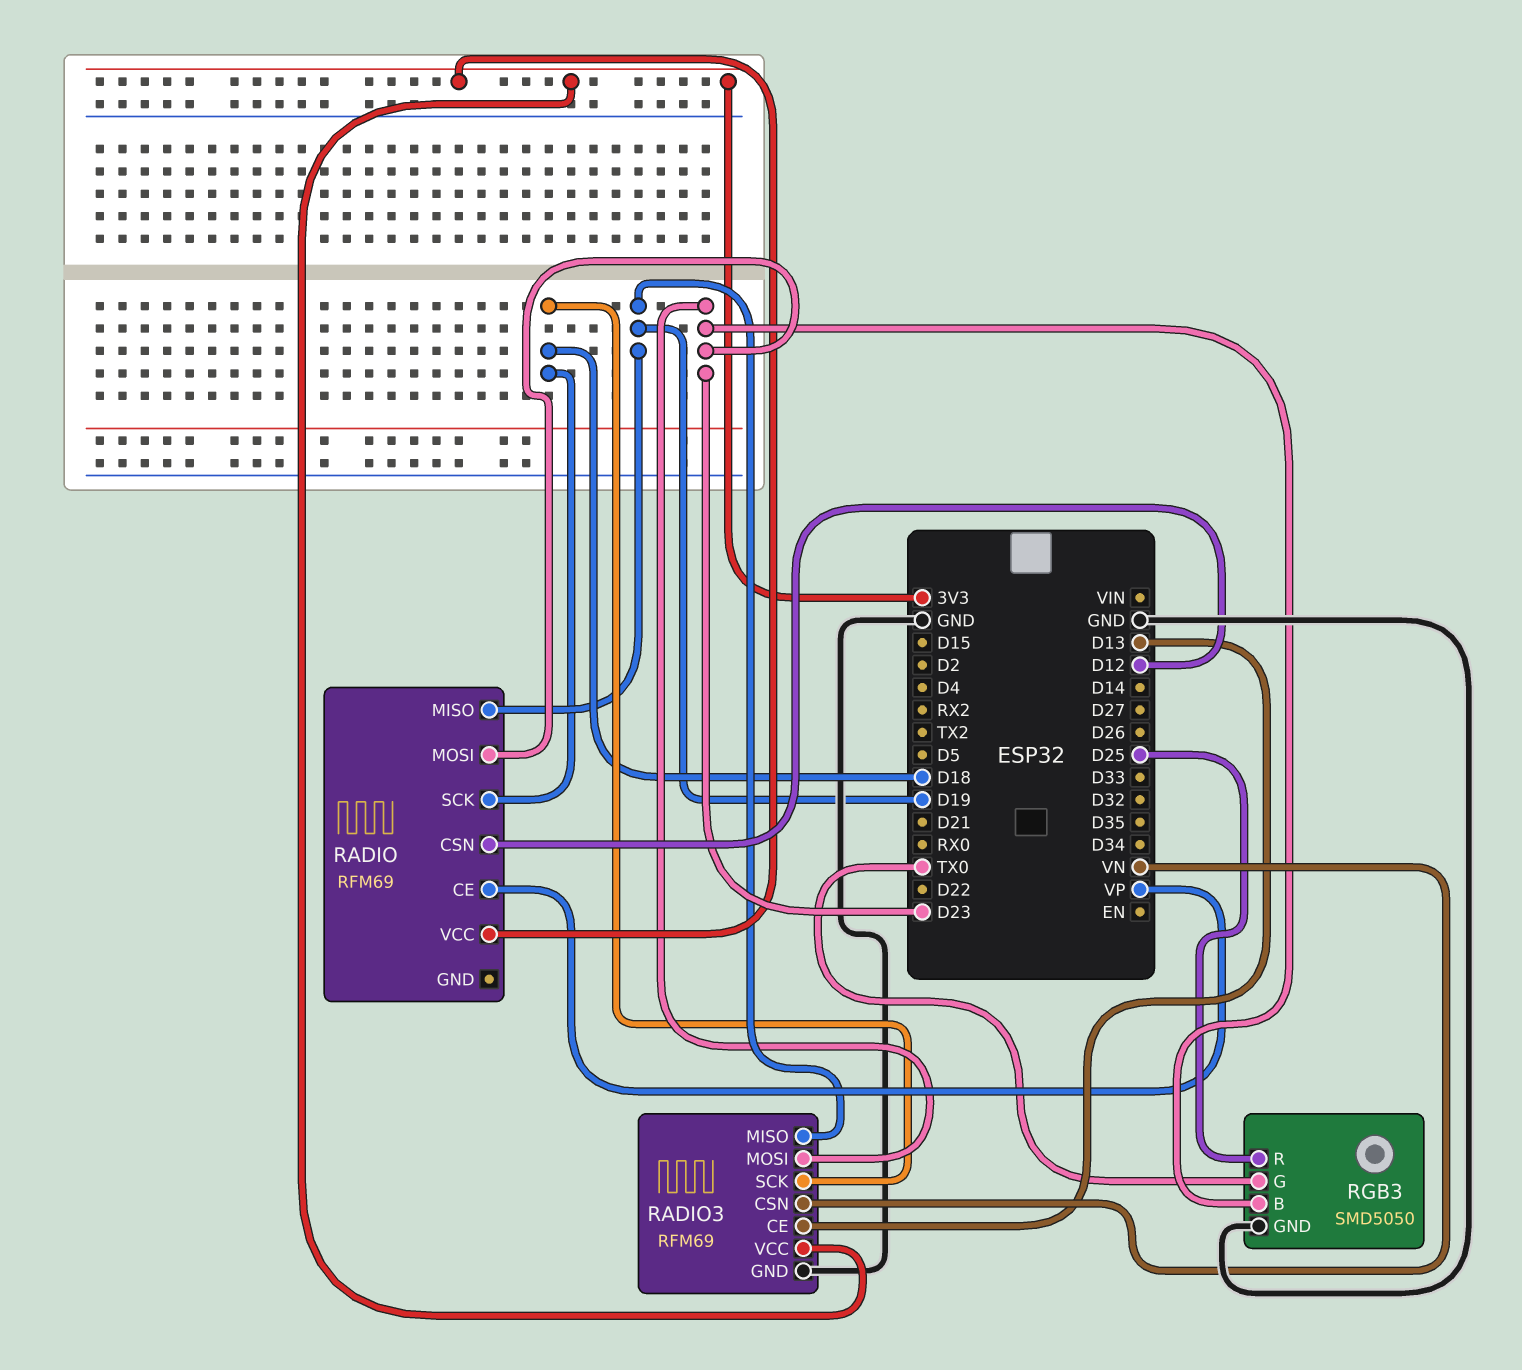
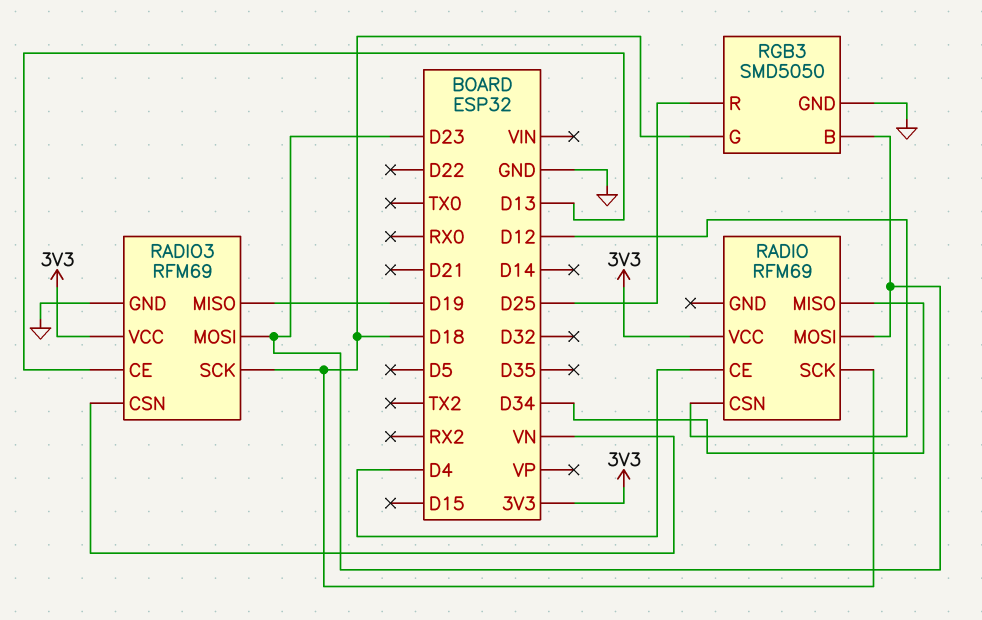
RADIO pin CE: VP -> D4
RADIO pin MISO: D19 -> D34
RGB3 pin G: TX0 -> D18

